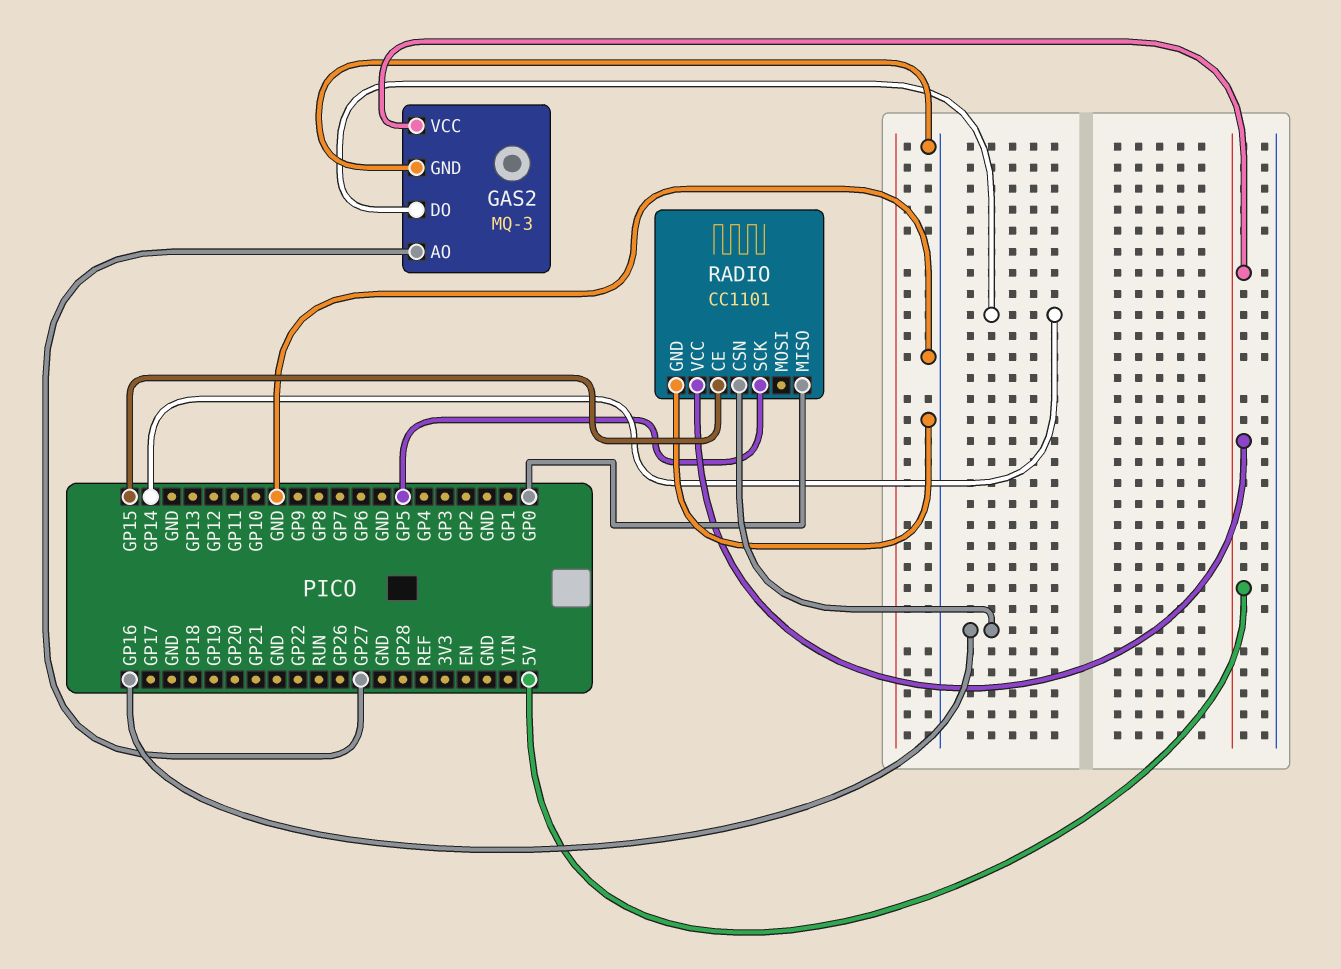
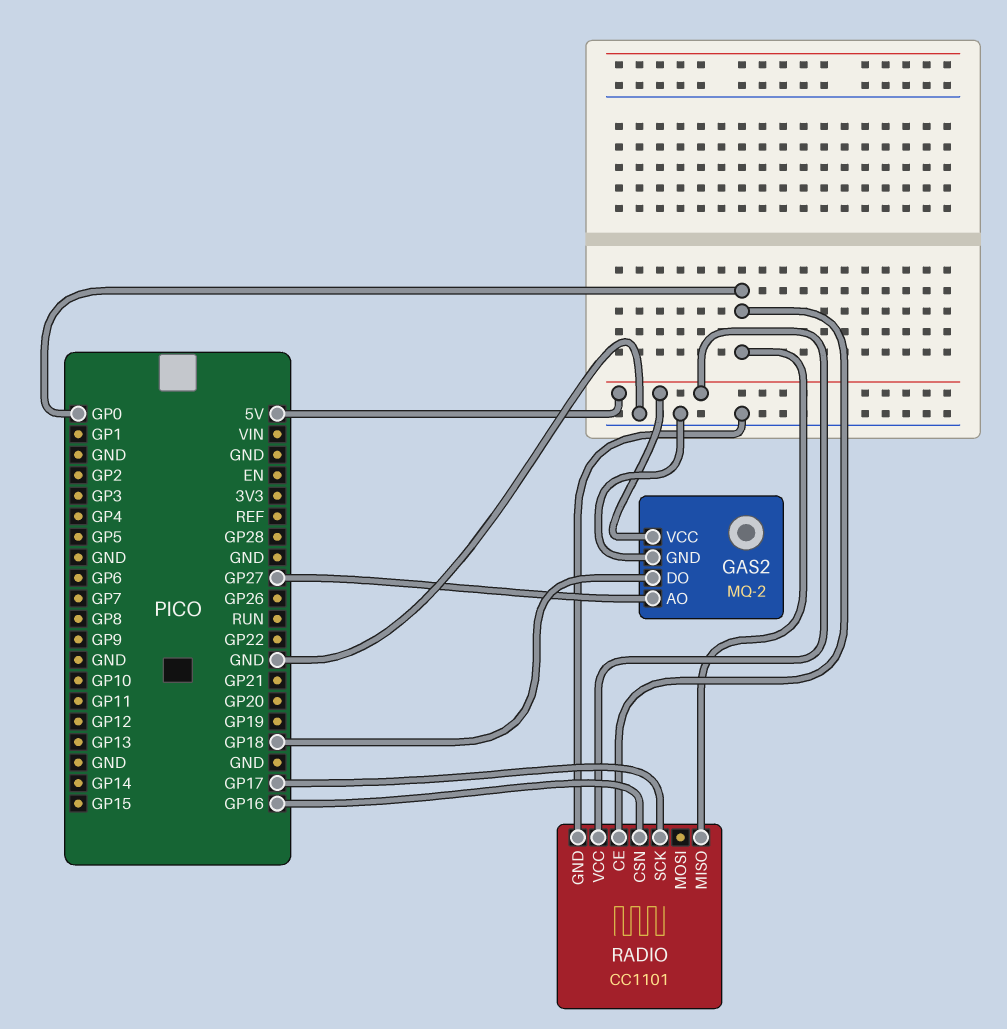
GAS2: MQ-3 -> MQ-2
GAS2 pin DO: GP14 -> GP18
RADIO pin CE: GP15 -> GP0
RADIO pin SCK: GP5 -> GP17

